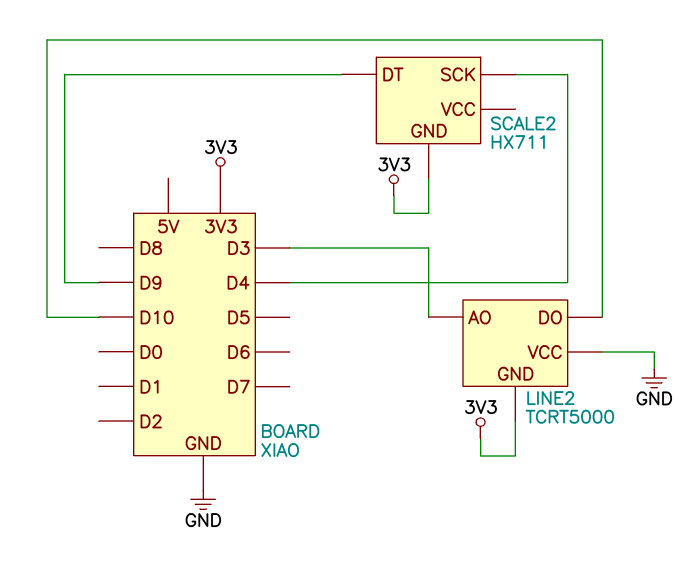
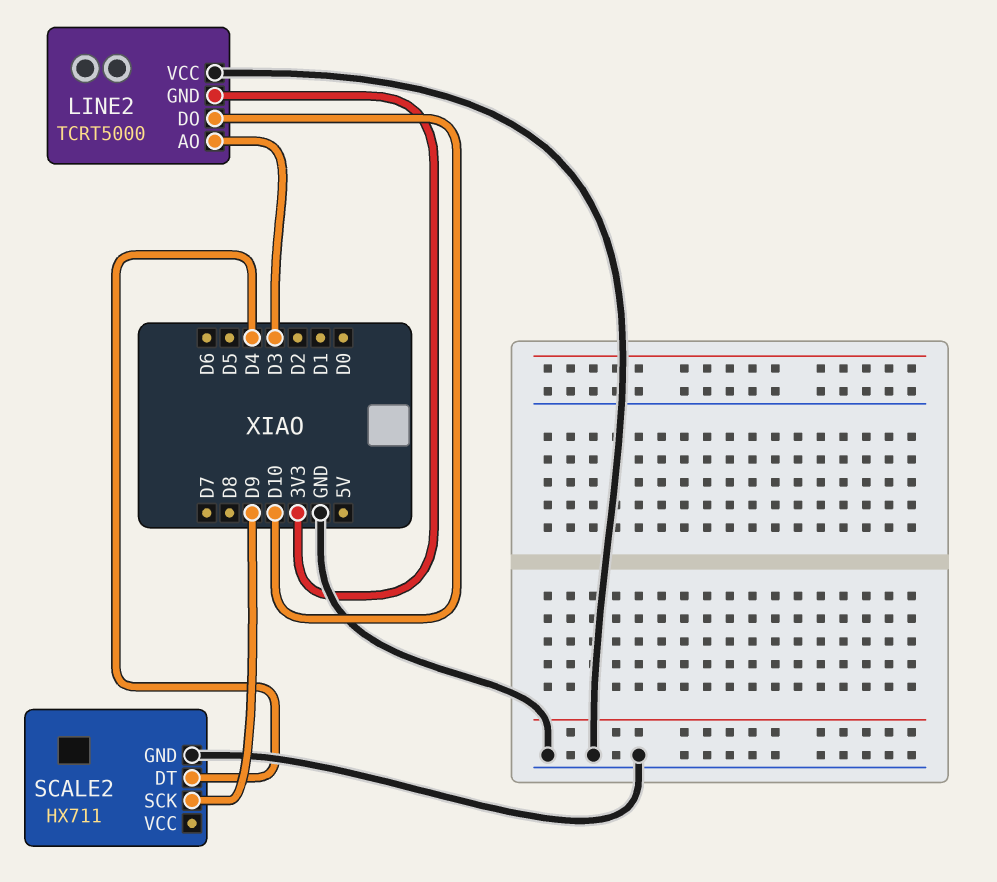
SCALE2 pin DT: D9 -> D4
SCALE2 pin GND: 3V3 -> GND
SCALE2 pin SCK: D4 -> D9

